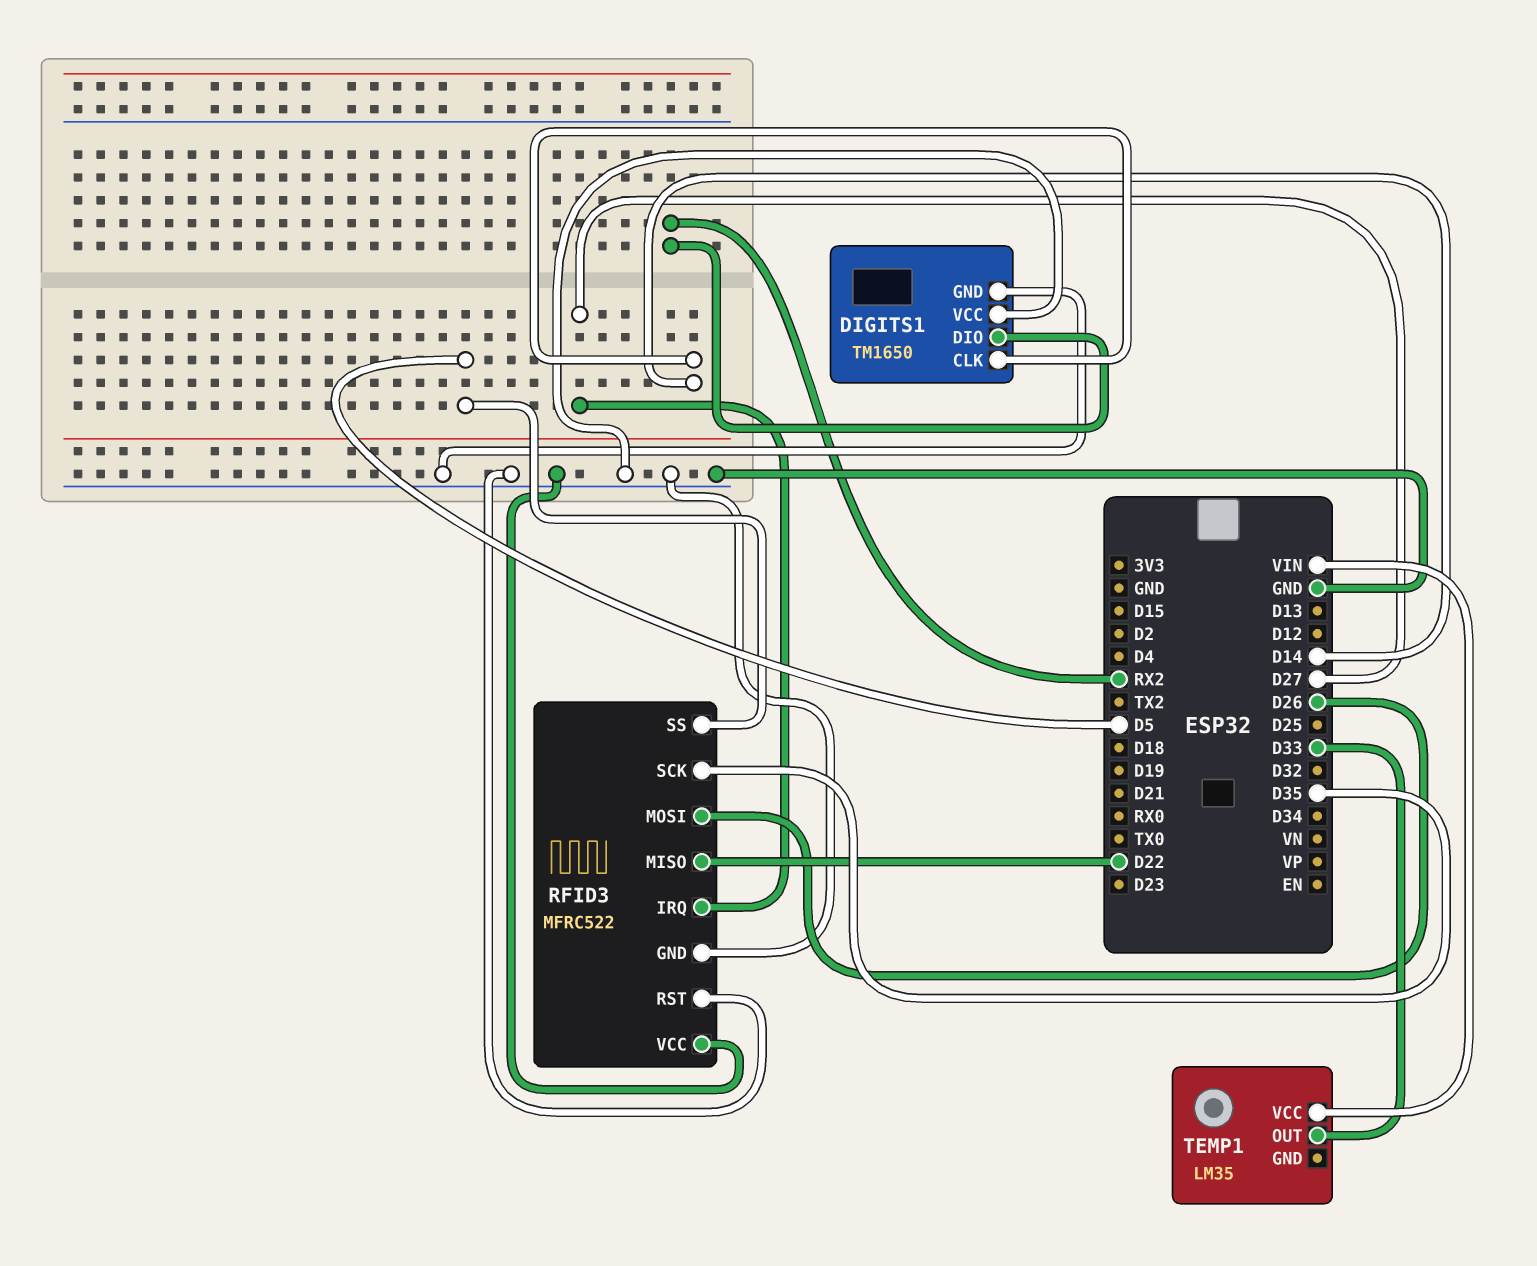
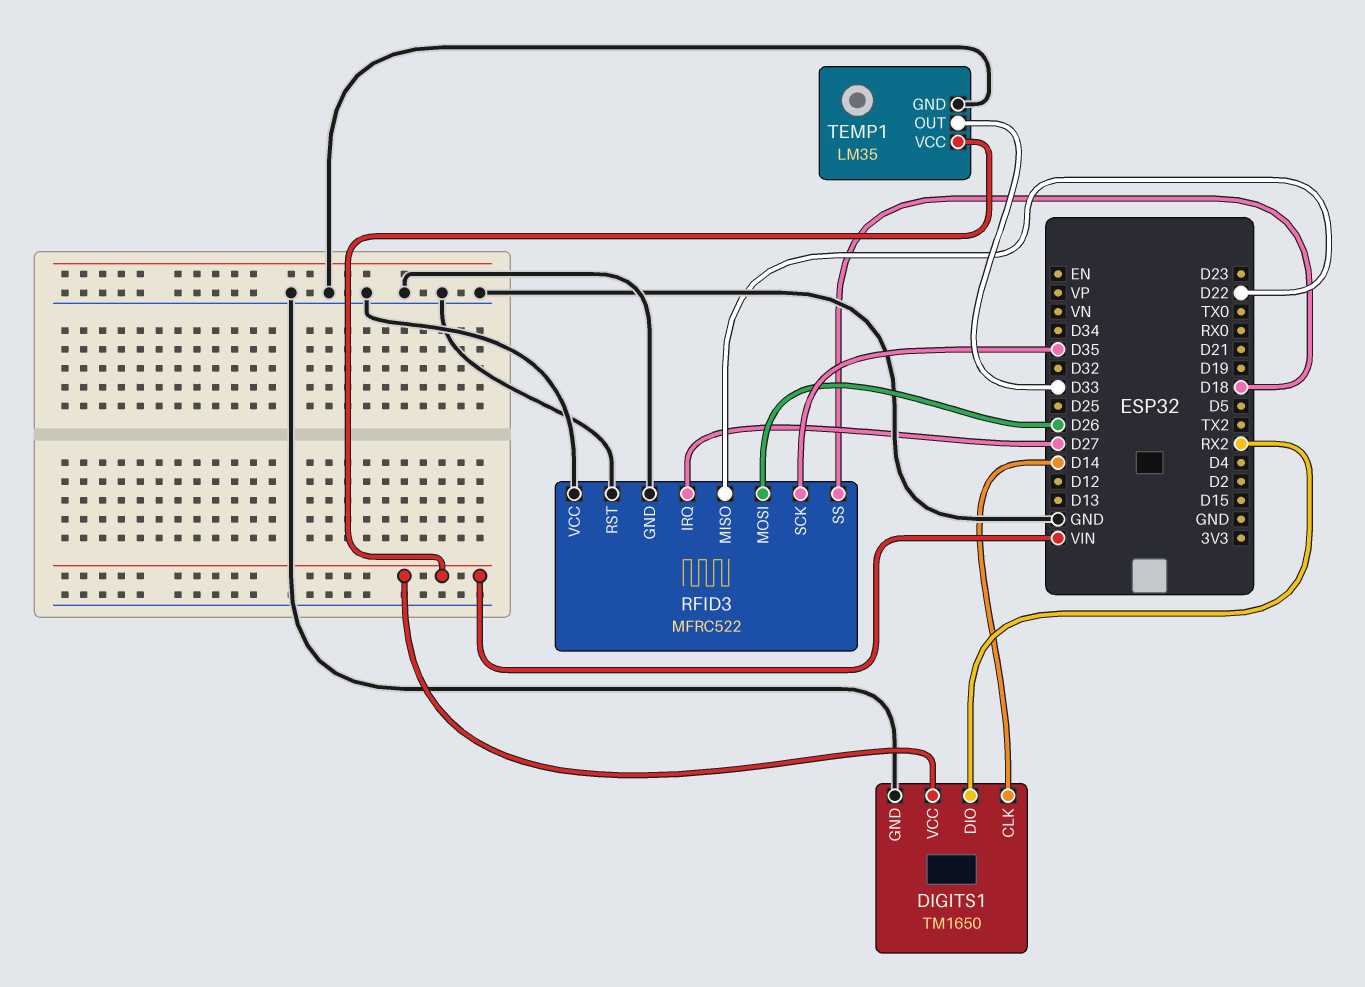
DIGITS1 pin VCC: GND -> VIN
RFID3 pin SS: D5 -> D18
TEMP1 pin GND: none -> GND

